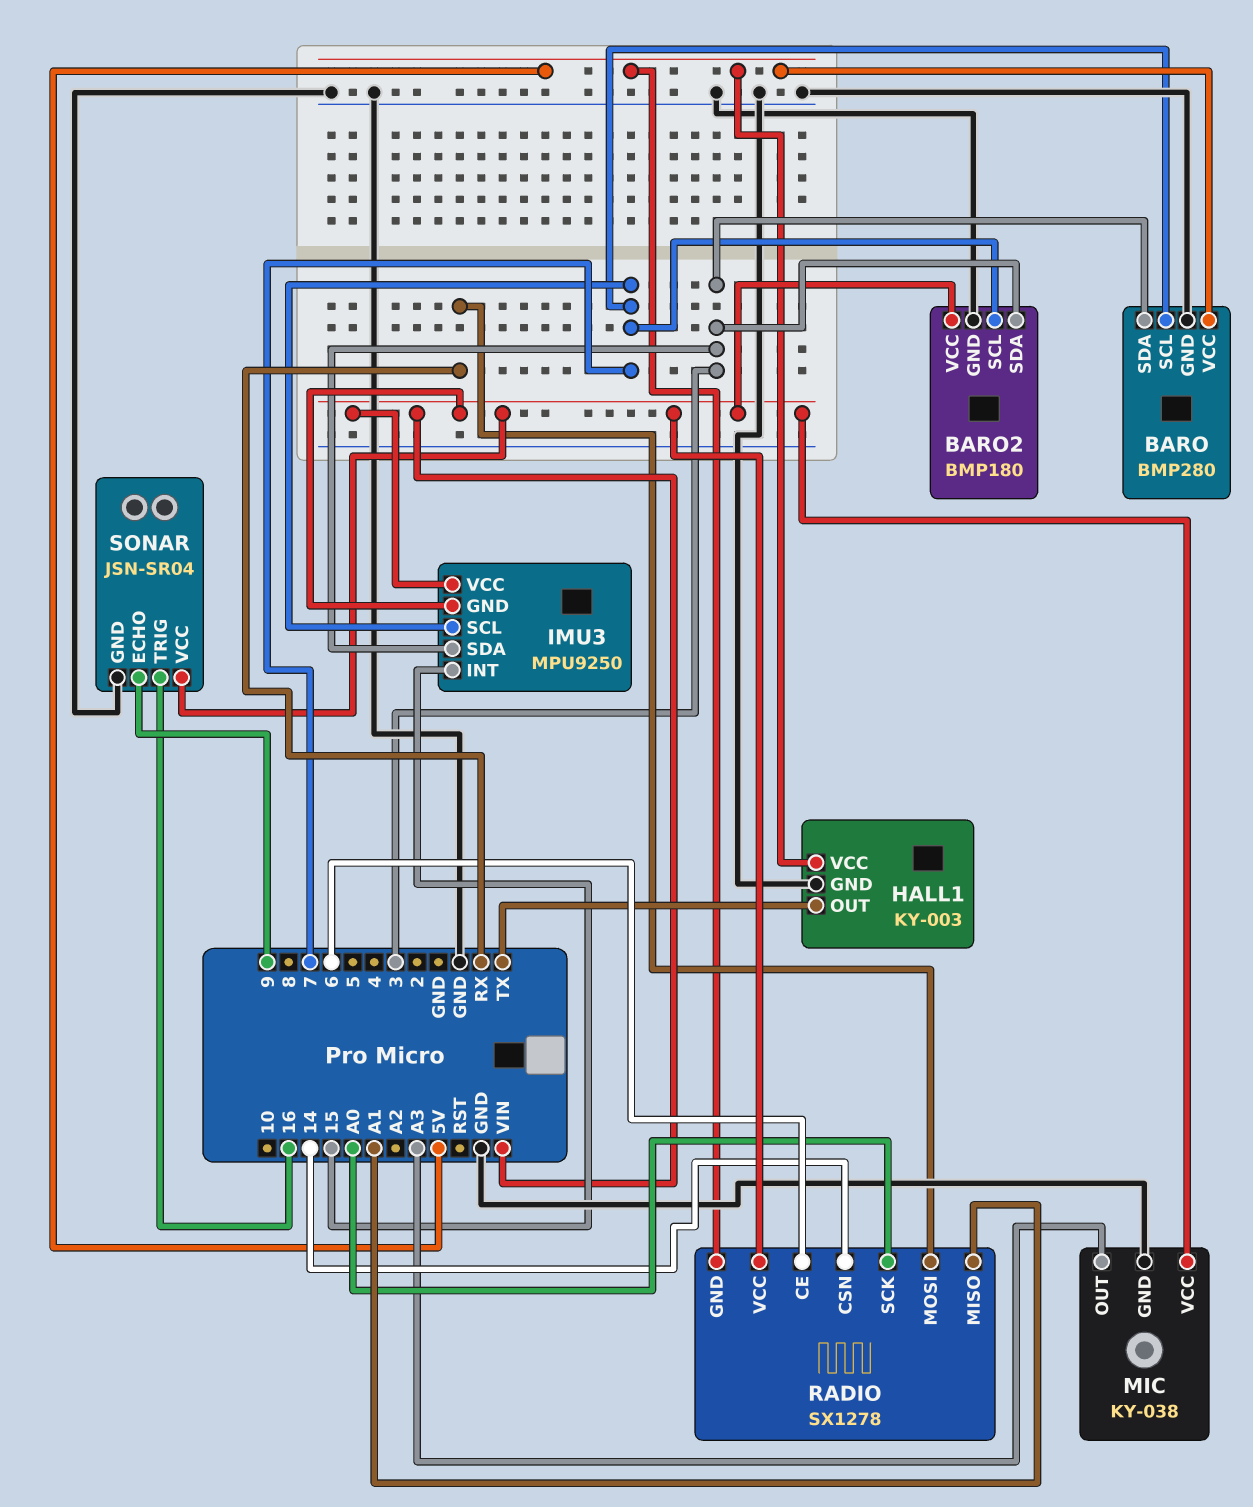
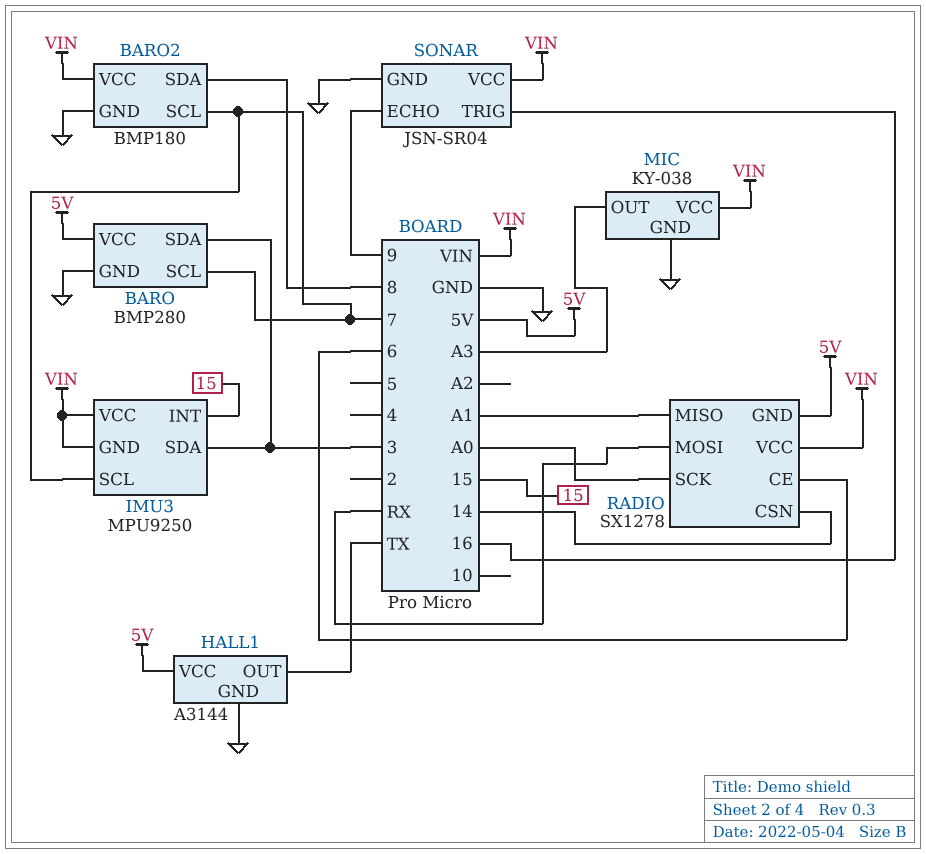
BARO2 pin SDA: 3 -> 8
HALL1: KY-003 -> A3144

